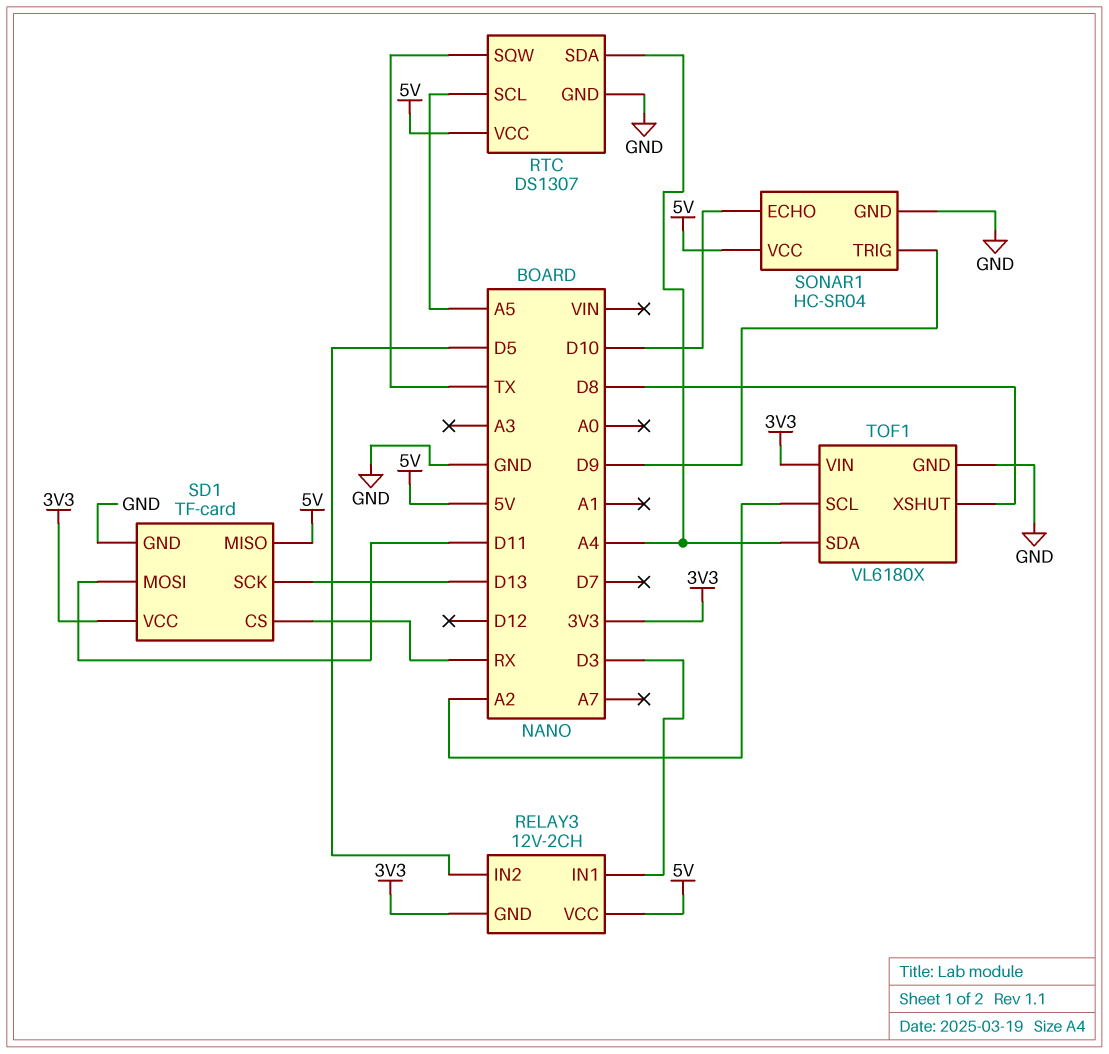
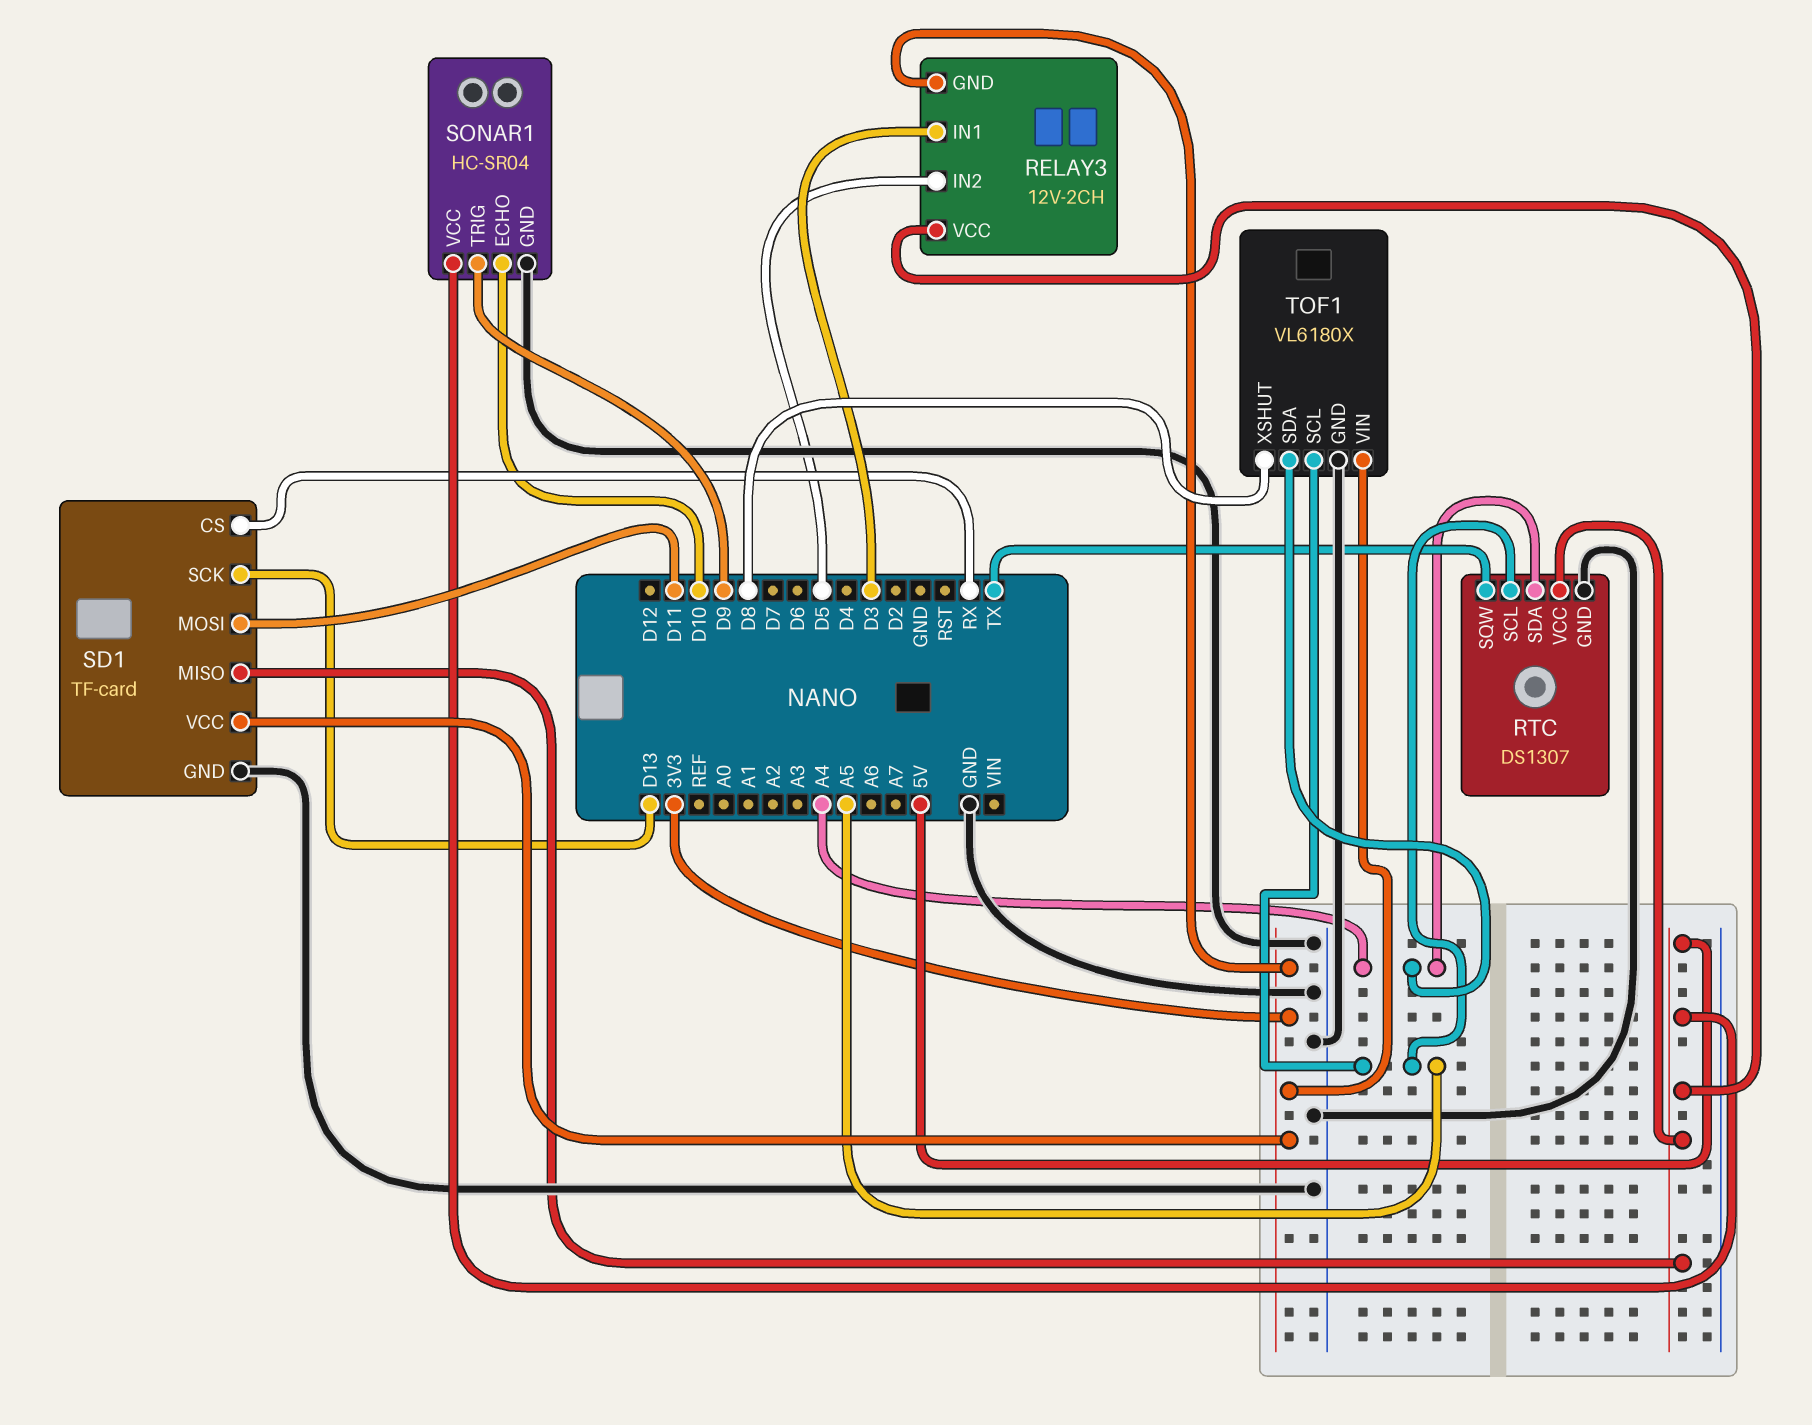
TOF1 pin SCL: A2 -> A5

